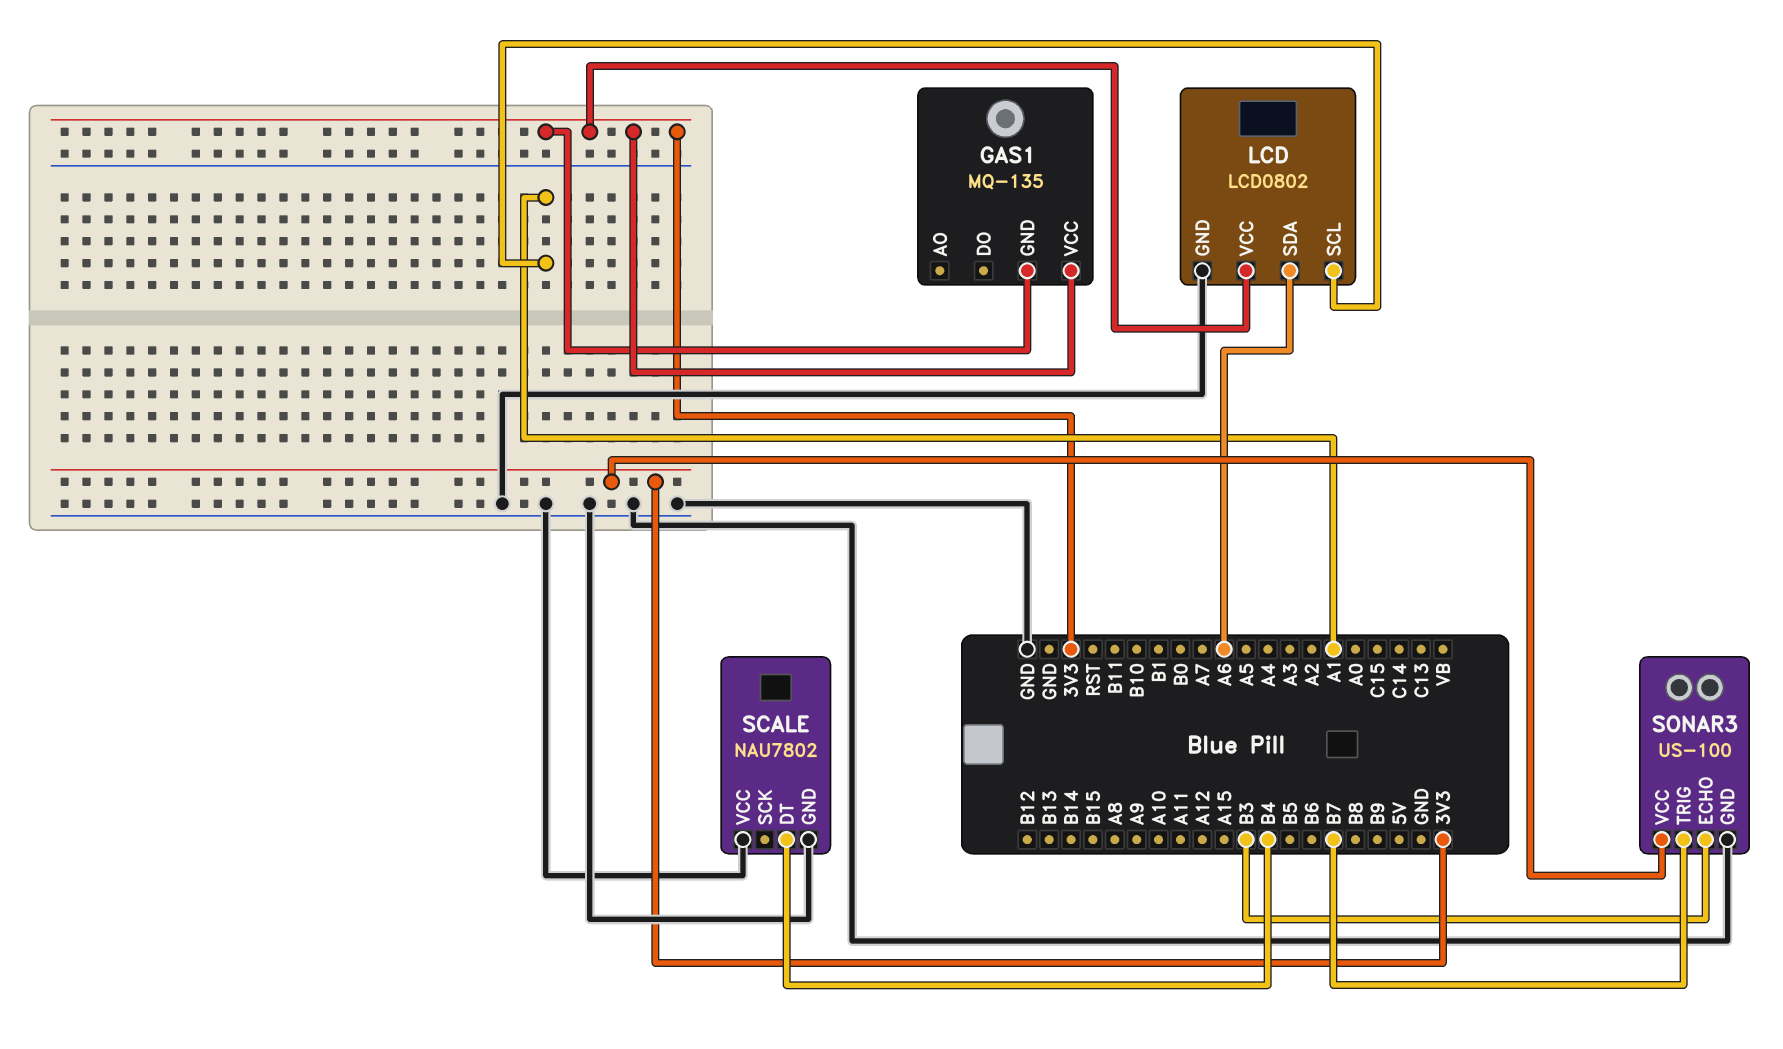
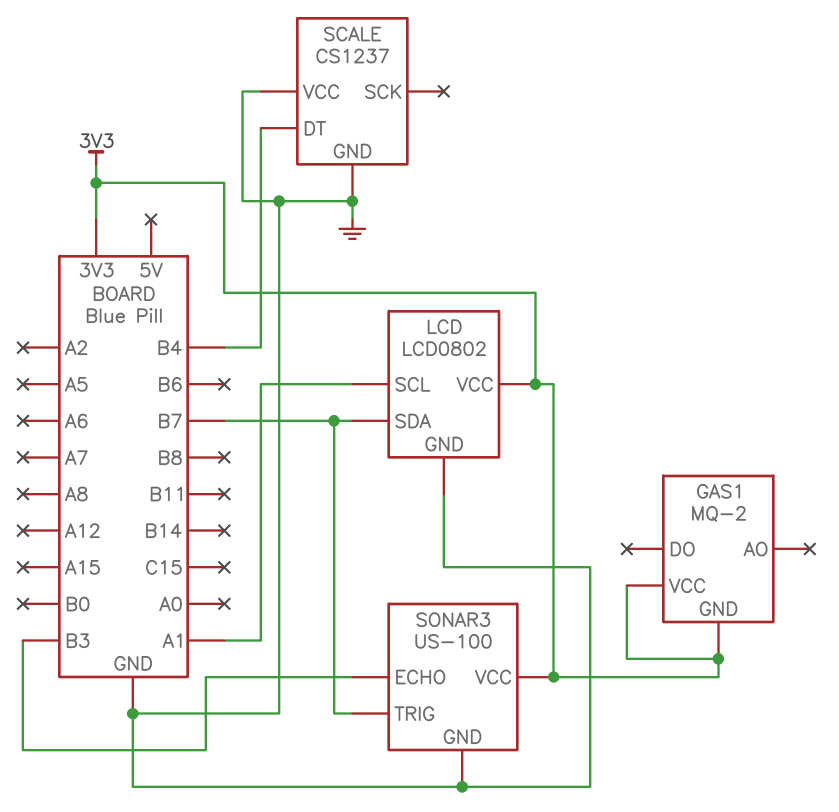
GAS1: MQ-135 -> MQ-2
LCD pin SDA: A6 -> B7
SCALE: NAU7802 -> CS1237

